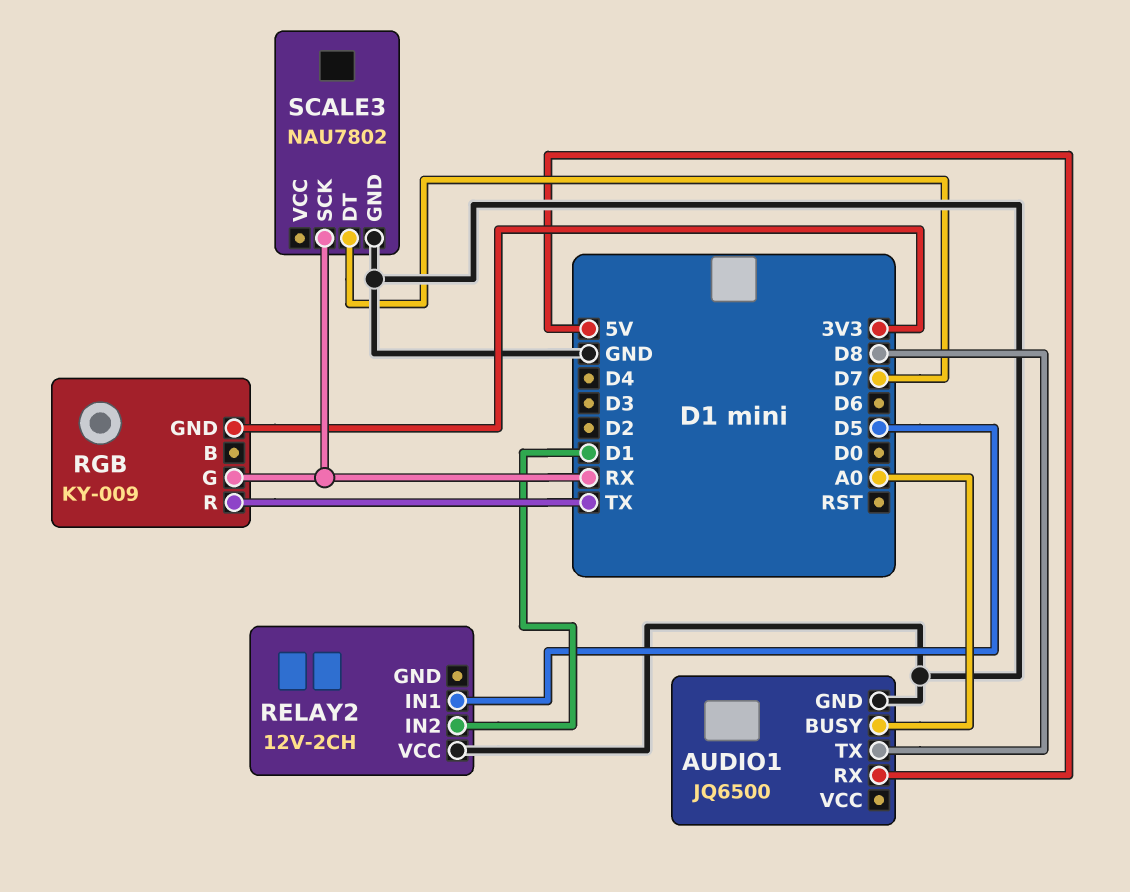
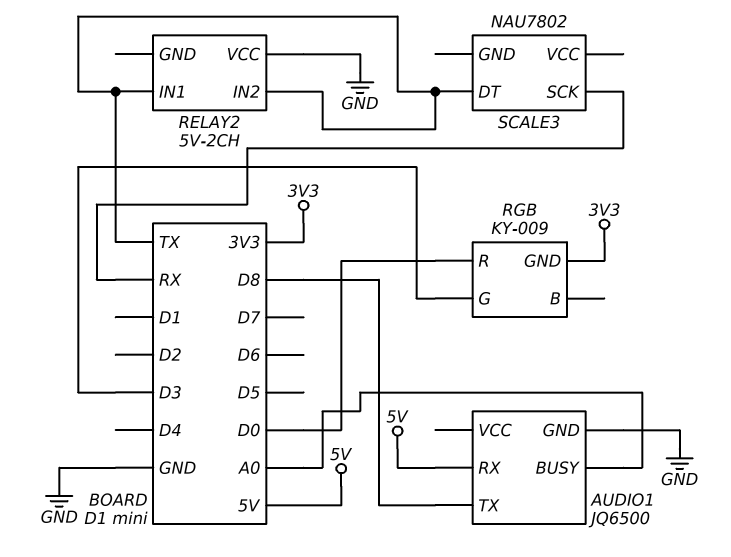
RELAY2: 12V-2CH -> 5V-2CH
RELAY2 pin IN1: D5 -> TX
RELAY2 pin IN2: D1 -> TX
RGB pin G: RX -> D3
RGB pin R: TX -> D0
SCALE3 pin DT: D7 -> TX
SCALE3 pin GND: GND -> none

